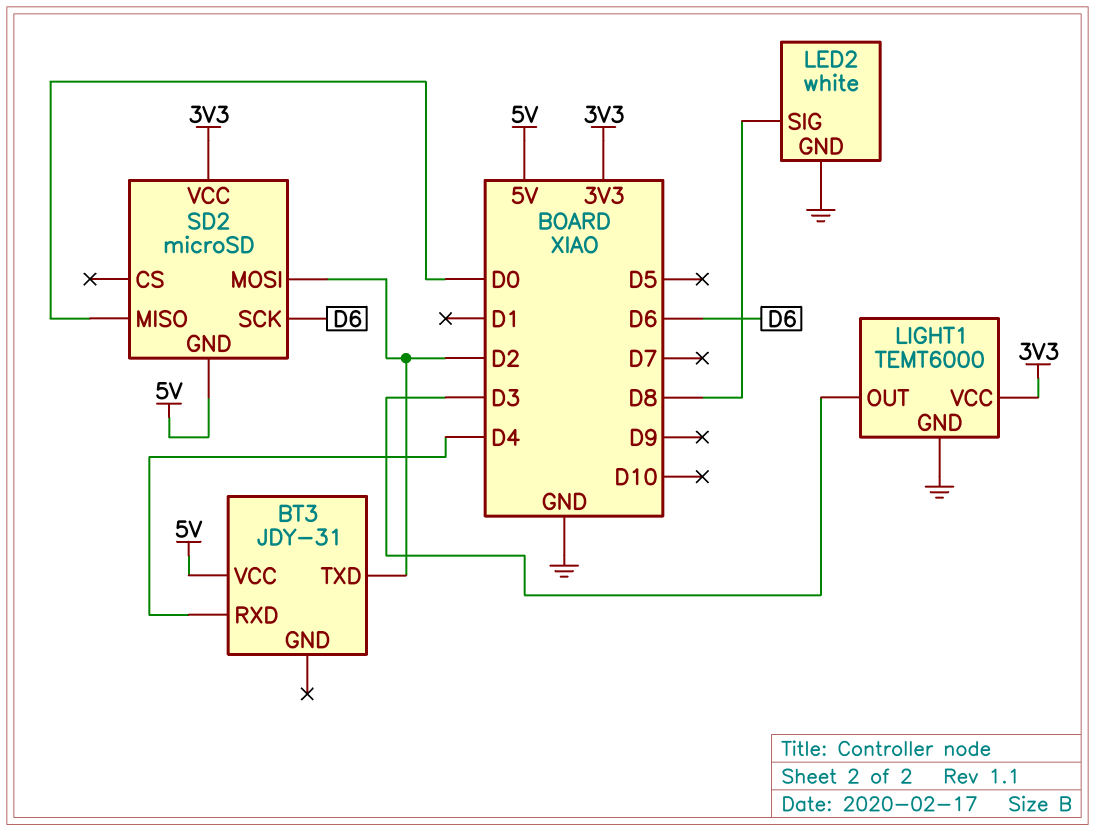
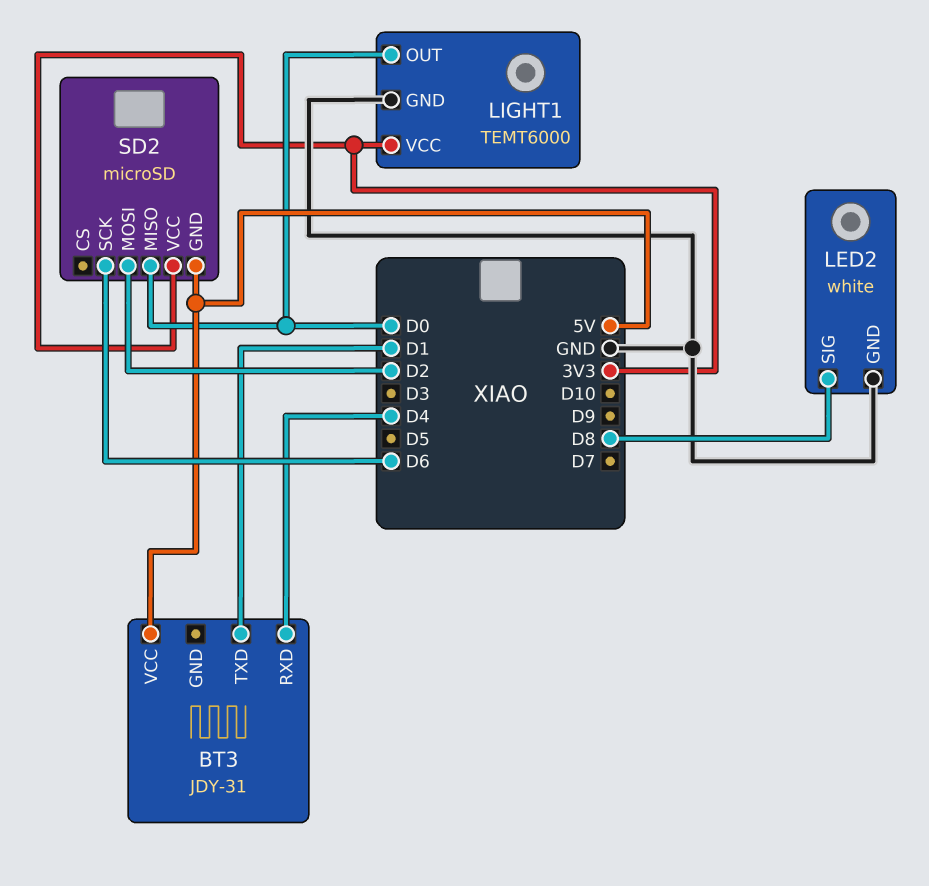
BT3 pin TXD: D2 -> D1
LIGHT1 pin OUT: D3 -> D0

